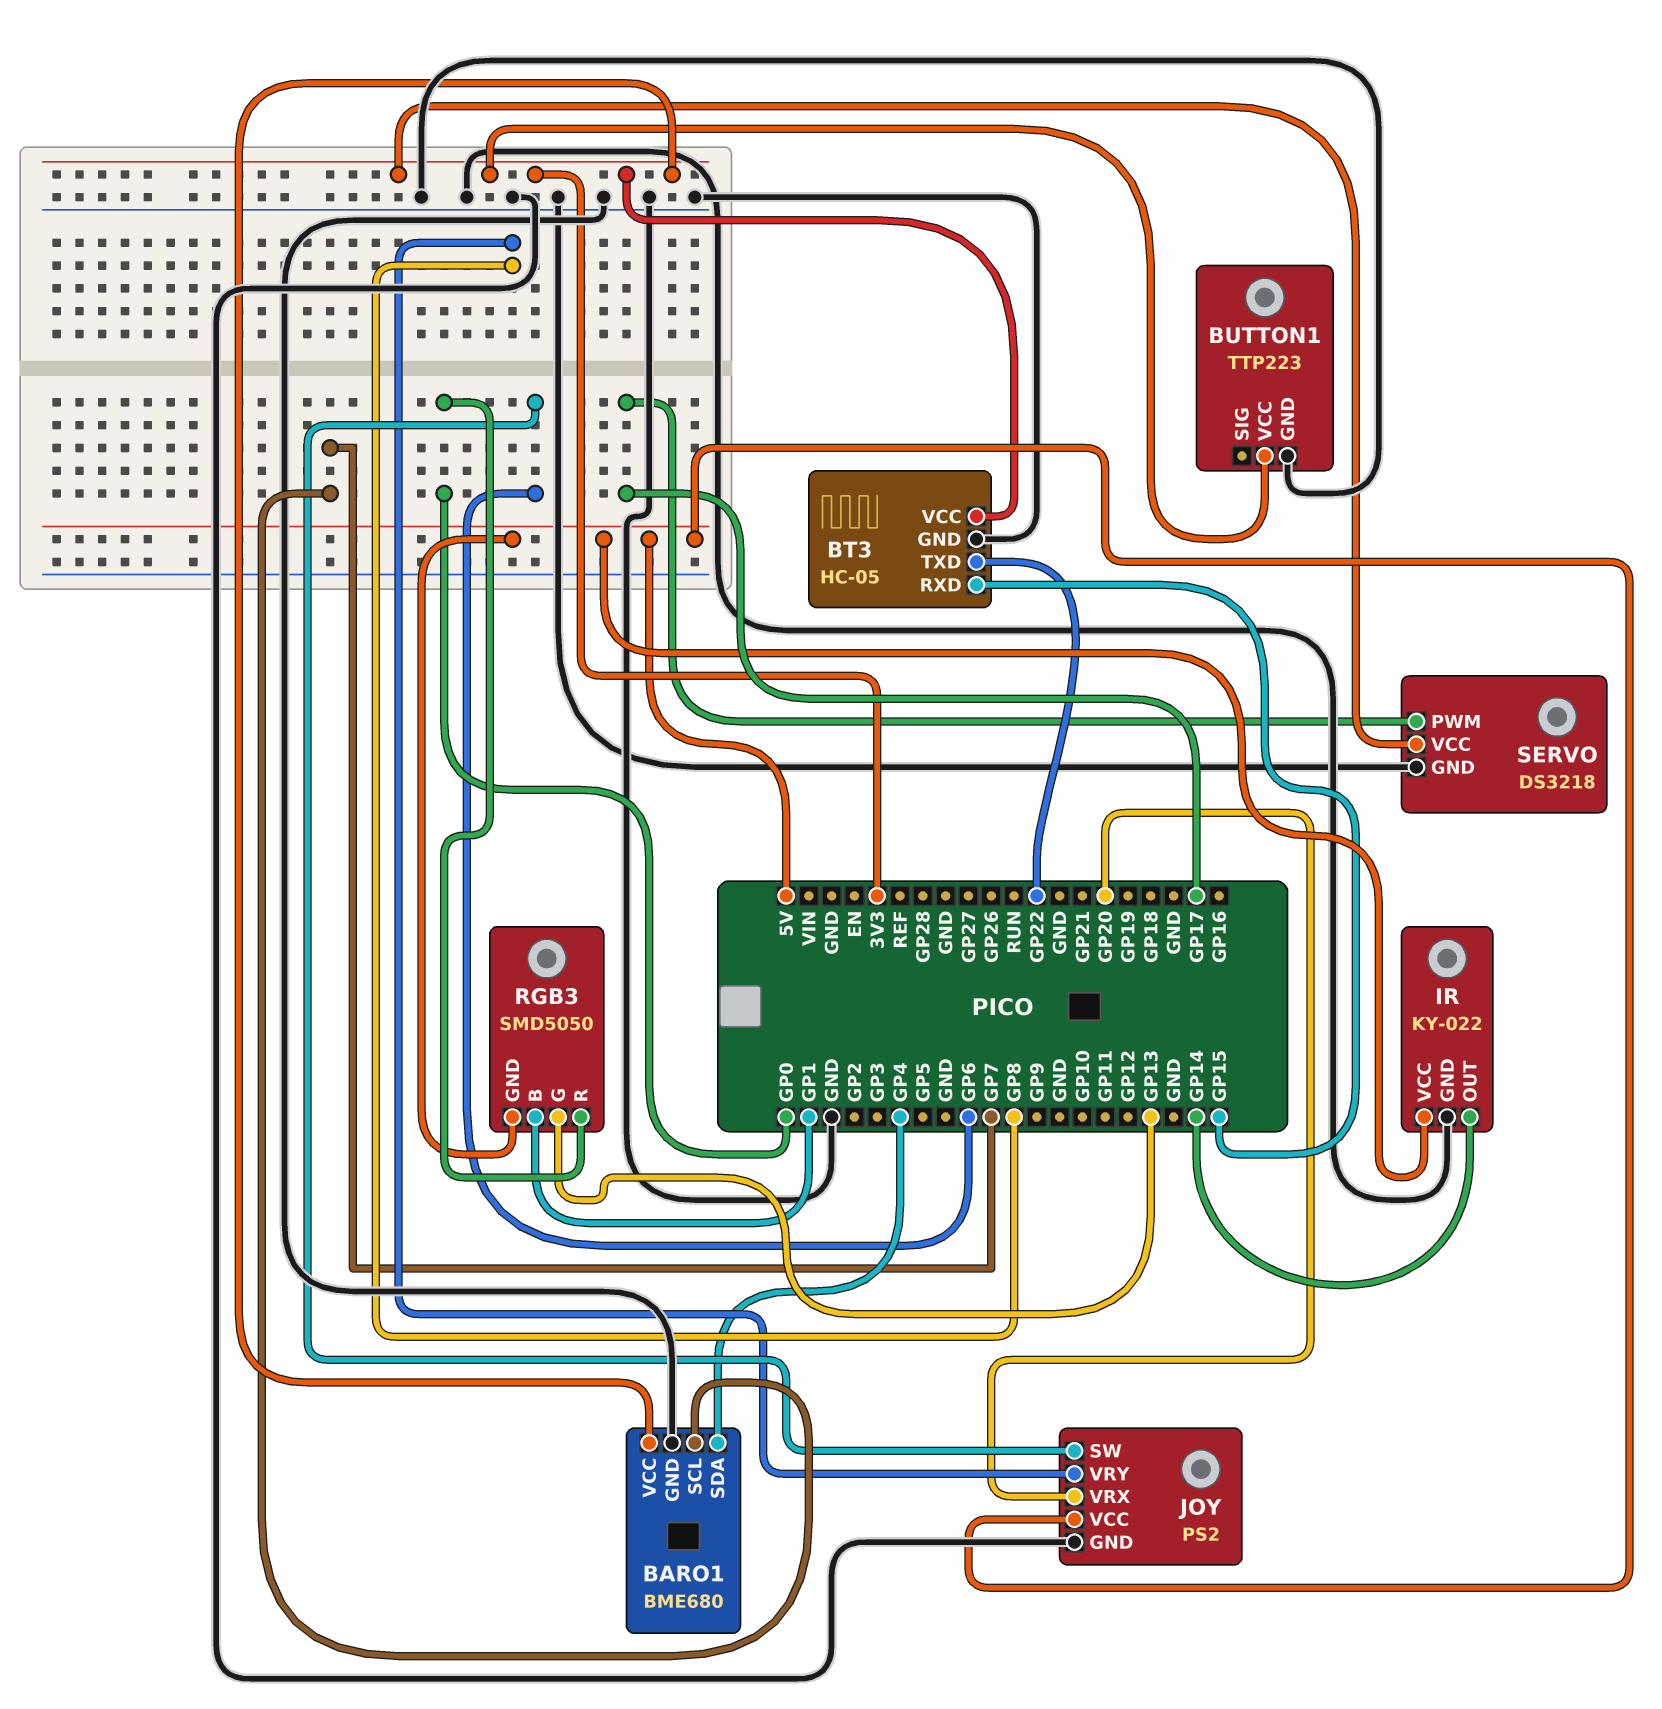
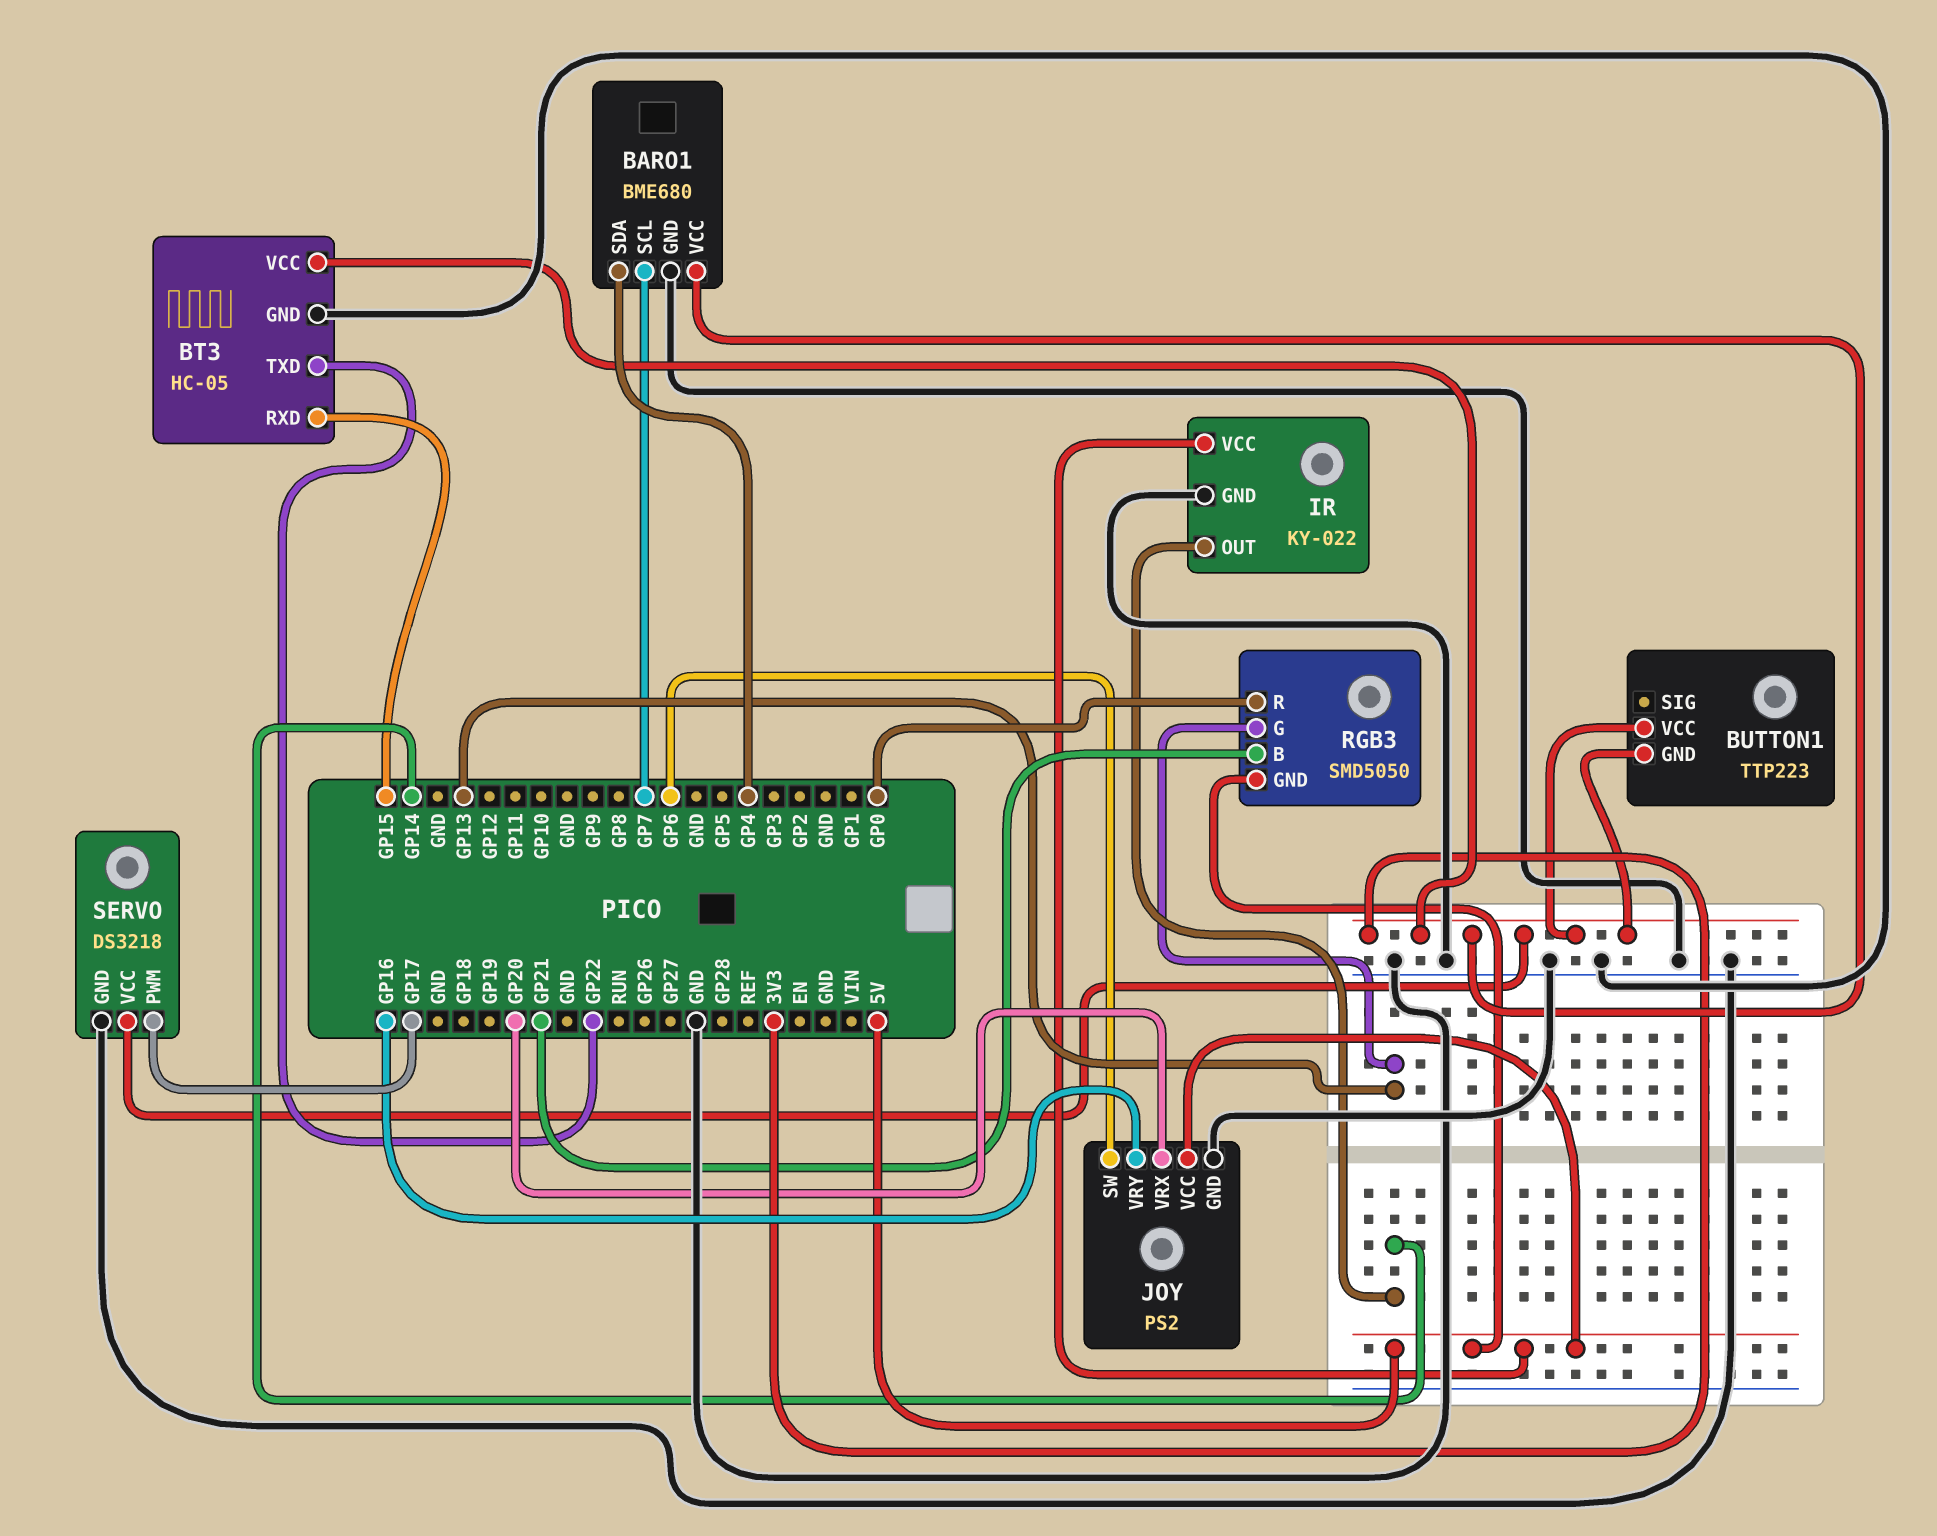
BUTTON1 pin GND: GND -> 3V3
JOY pin VRY: GP8 -> GP16
RGB3 pin B: GP1 -> GP21

